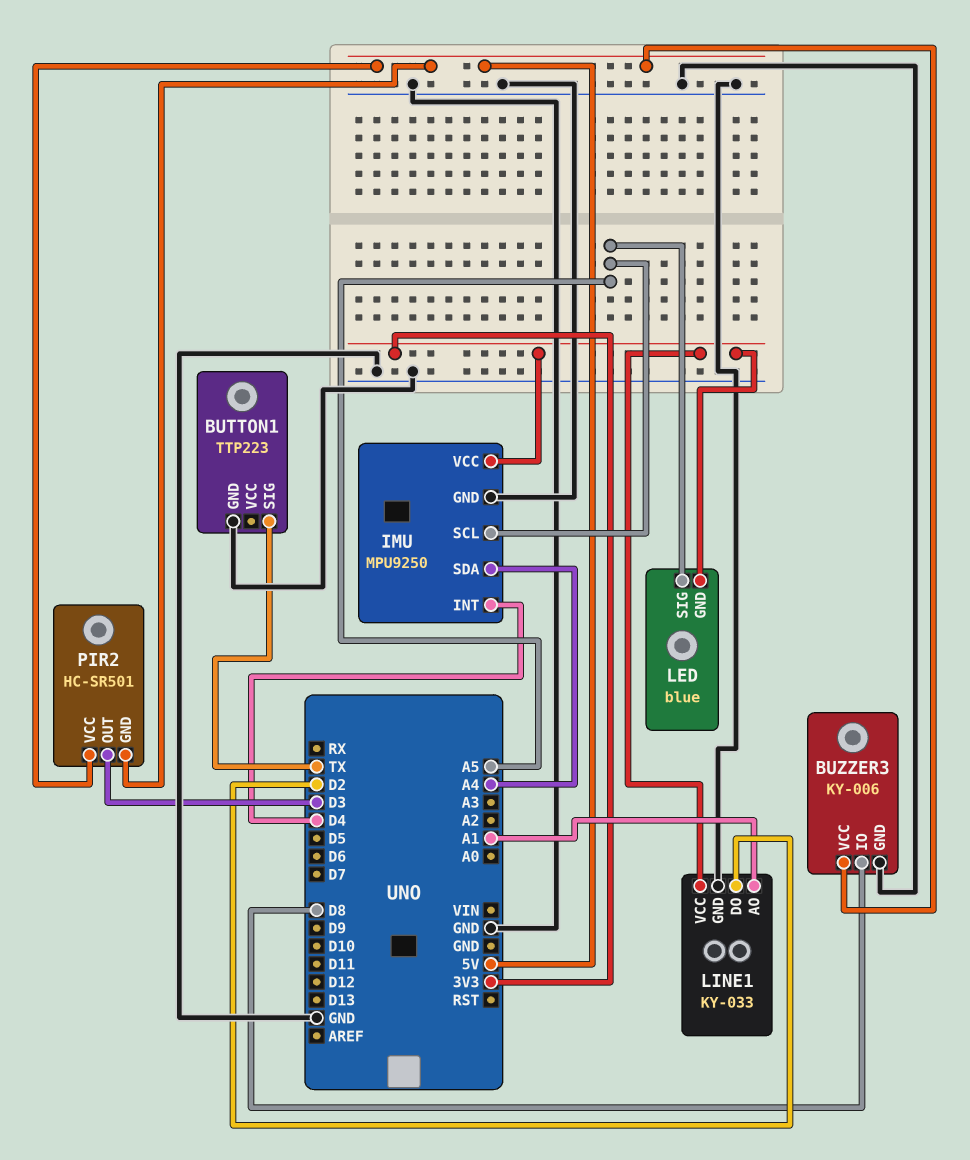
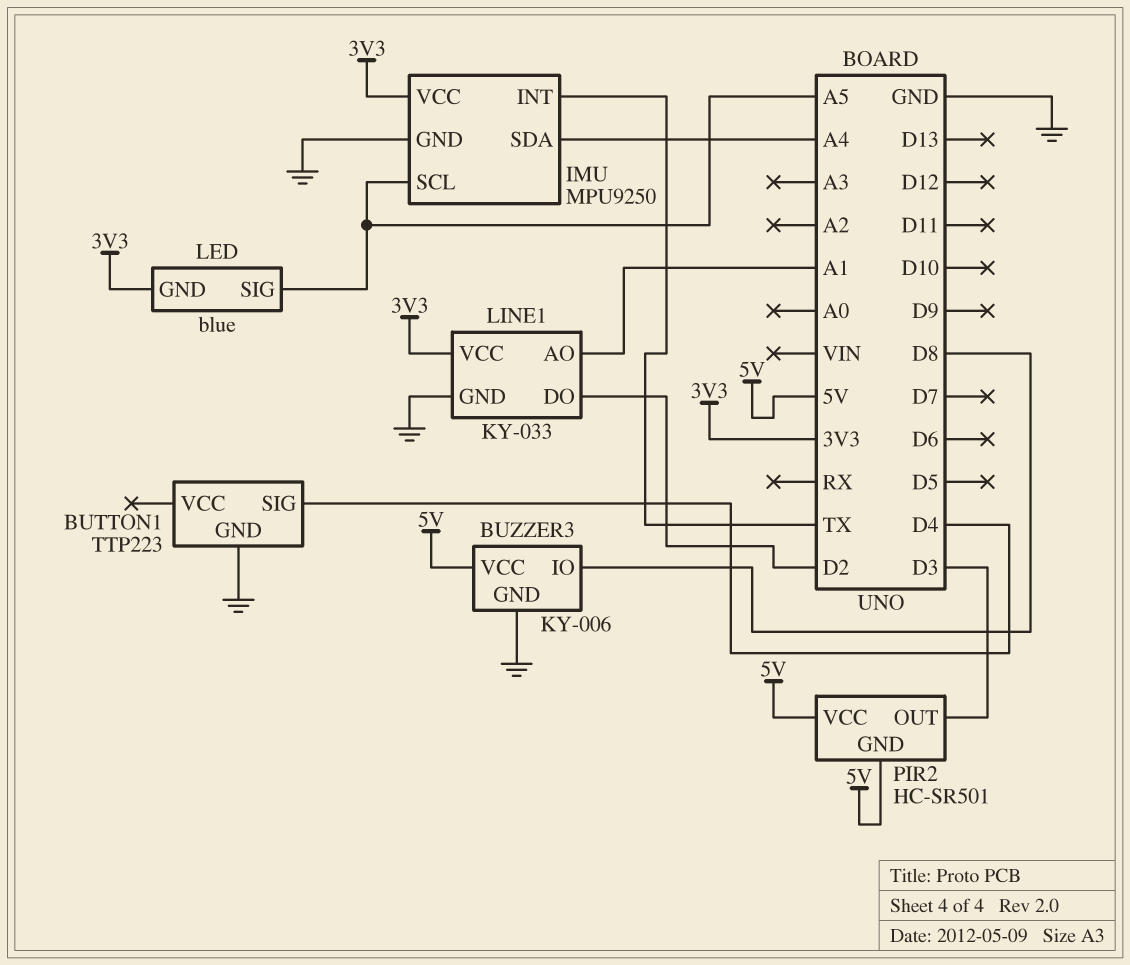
BUTTON1 pin SIG: TX -> D4
IMU pin INT: D4 -> TX

